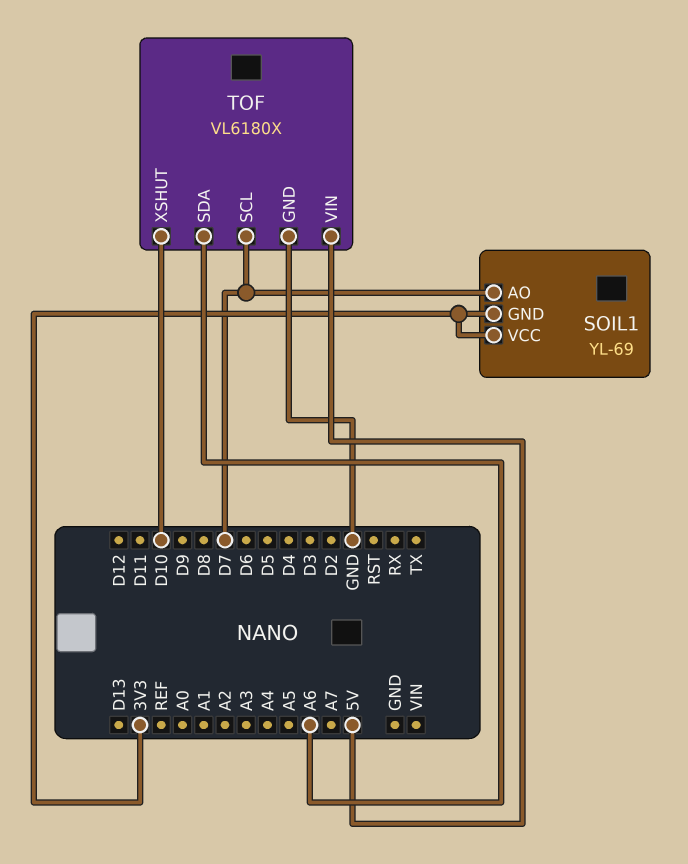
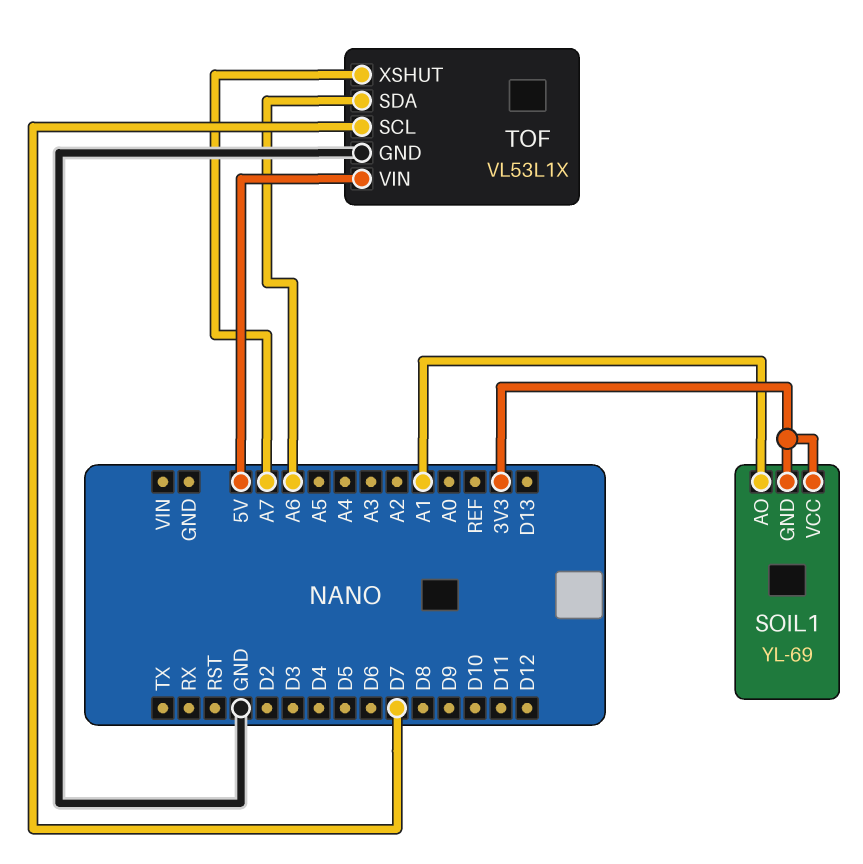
SOIL1 pin AO: D7 -> A1
TOF: VL6180X -> VL53L1X
TOF pin XSHUT: D10 -> A7

